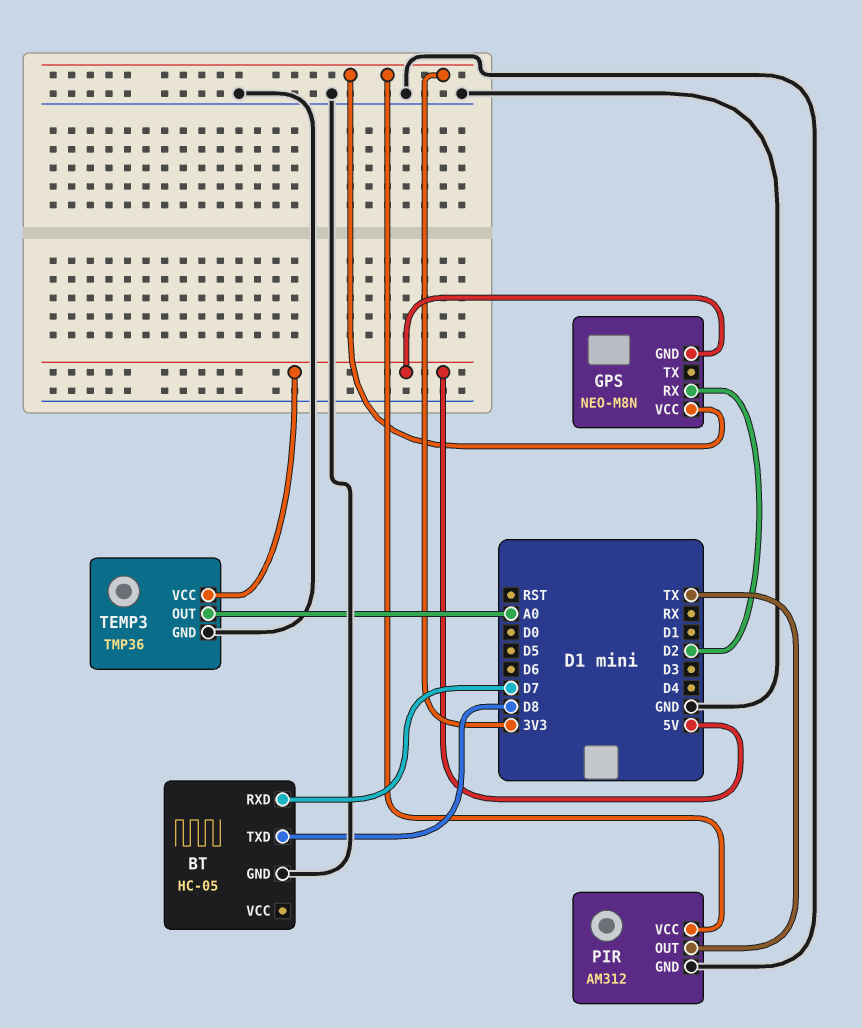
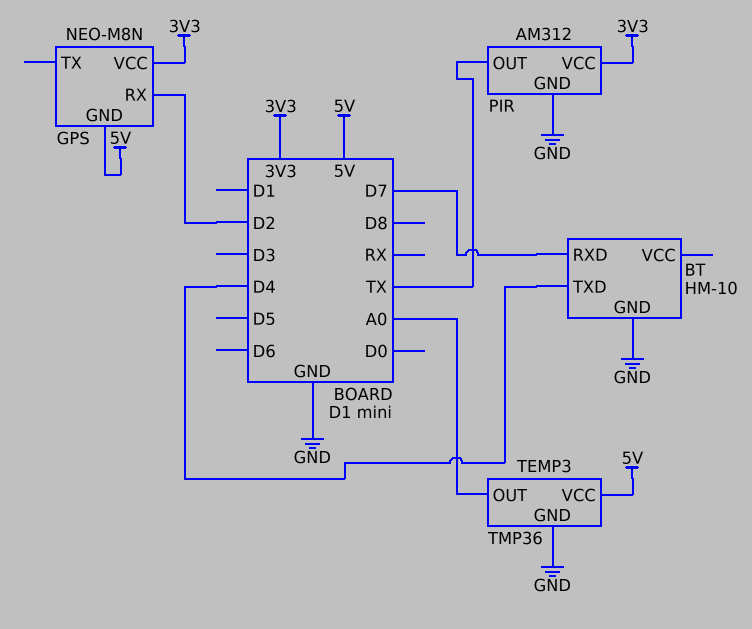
BT: HC-05 -> HM-10
BT pin TXD: D8 -> D4

